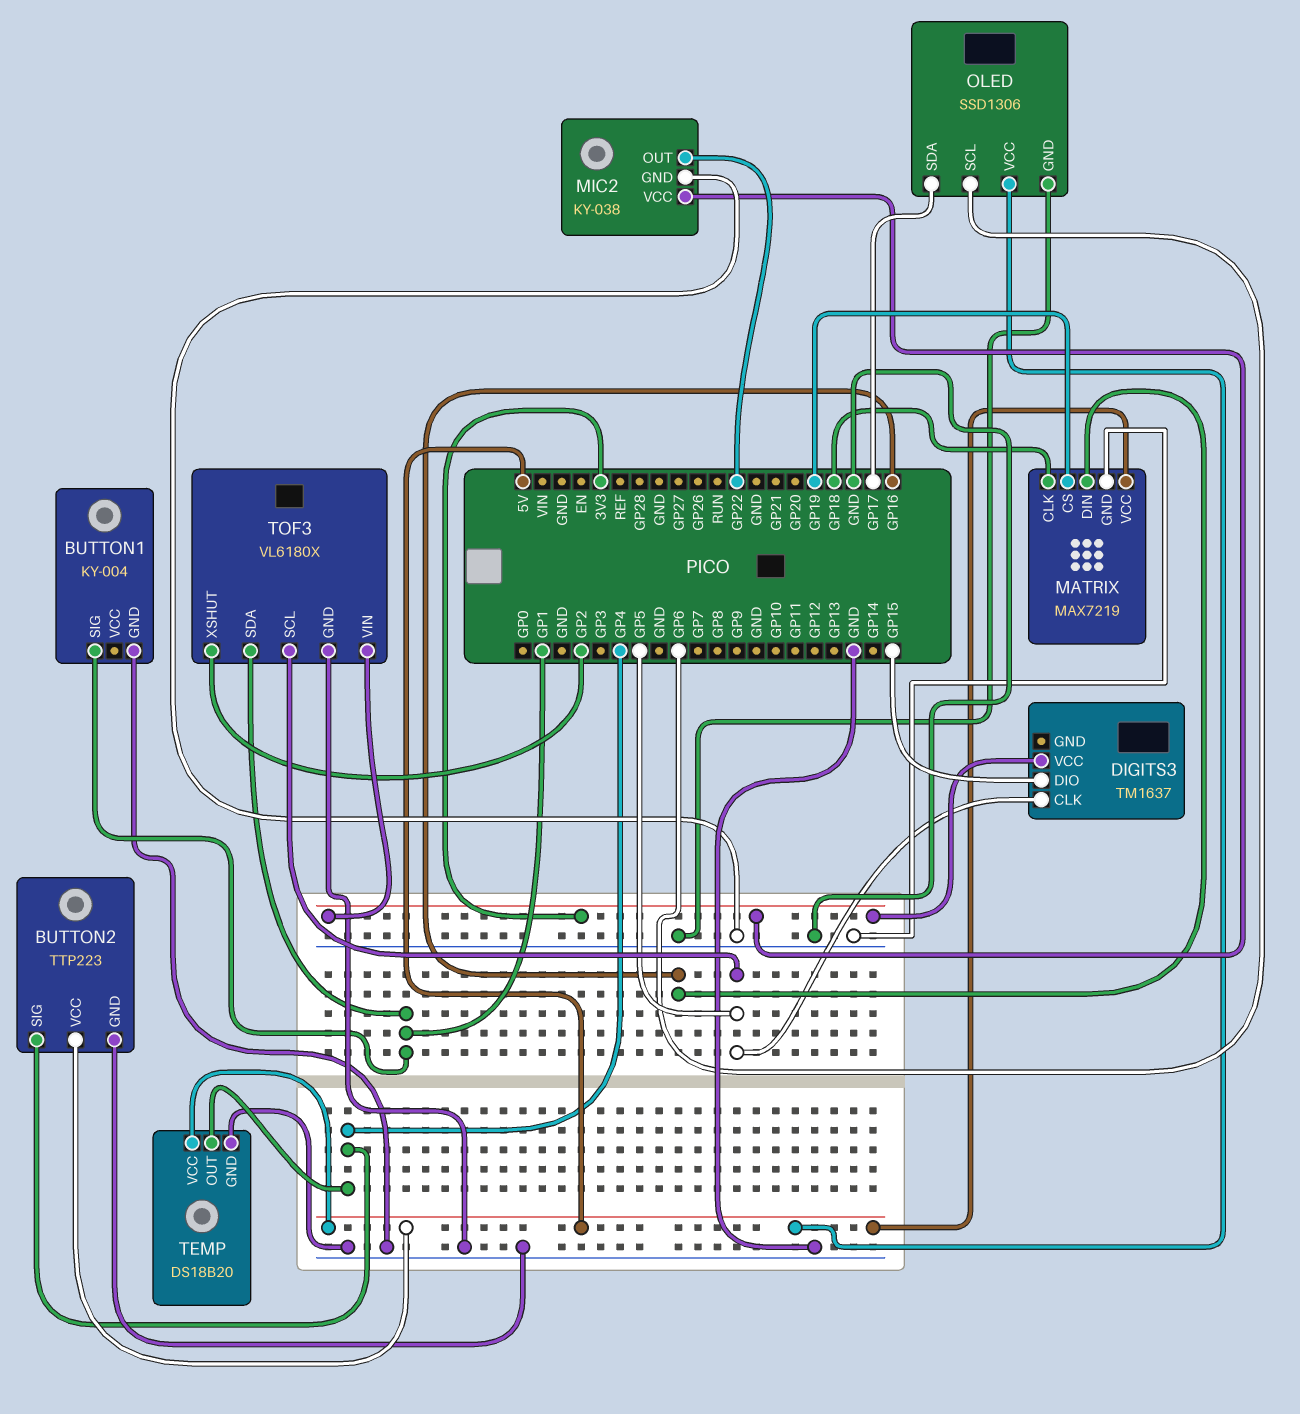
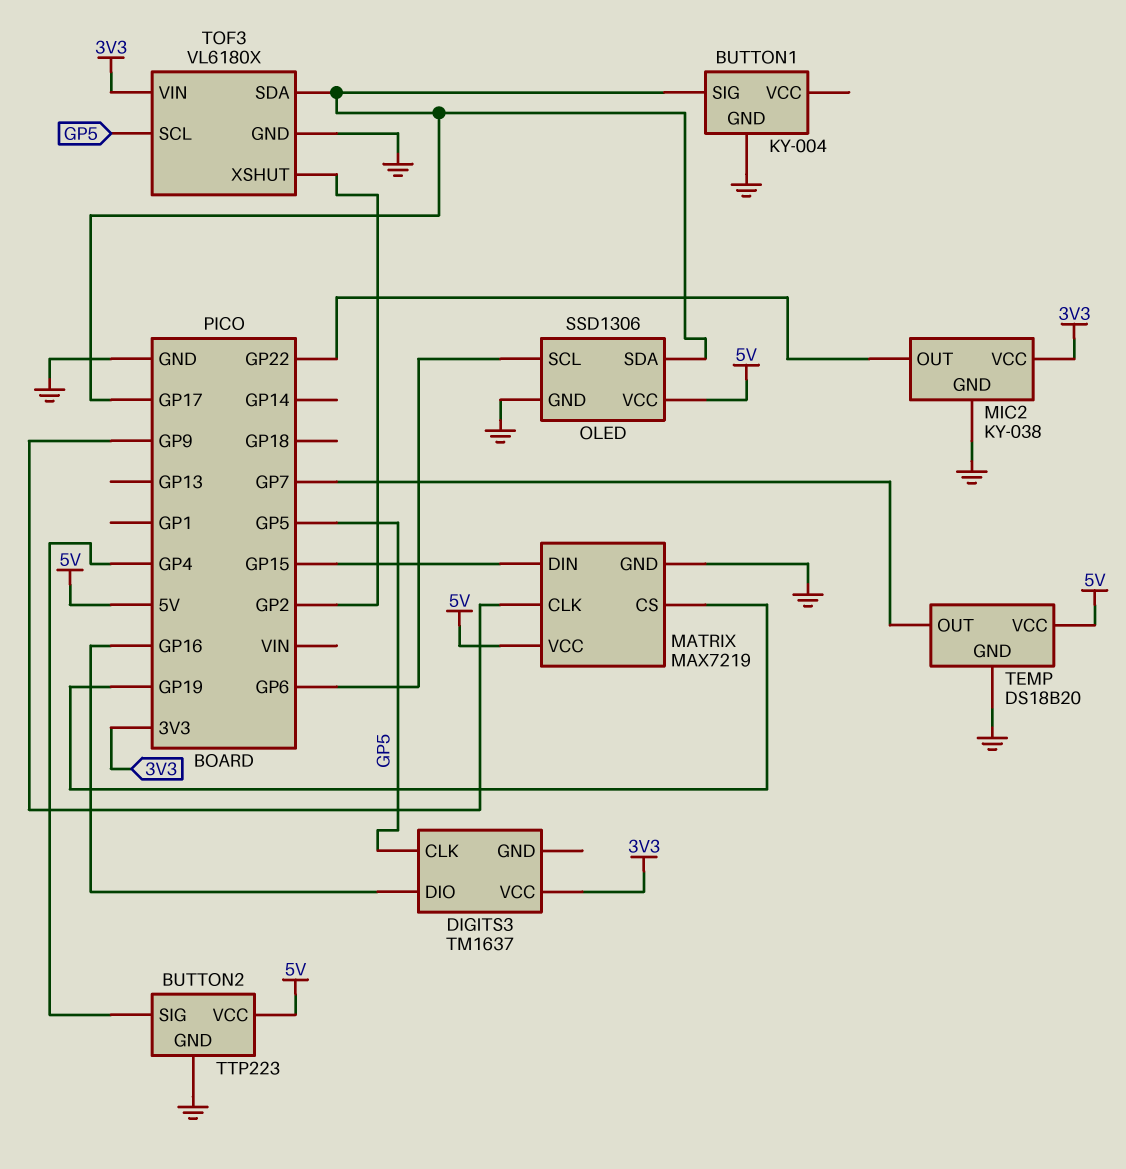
BUTTON1 pin SIG: GP1 -> GP17
DIGITS3 pin DIO: GP15 -> GP16
MATRIX pin CLK: GP18 -> GP9
MATRIX pin DIN: GP16 -> GP15
TEMP pin OUT: GP4 -> GP7
TOF3 pin SDA: GP1 -> GP17

